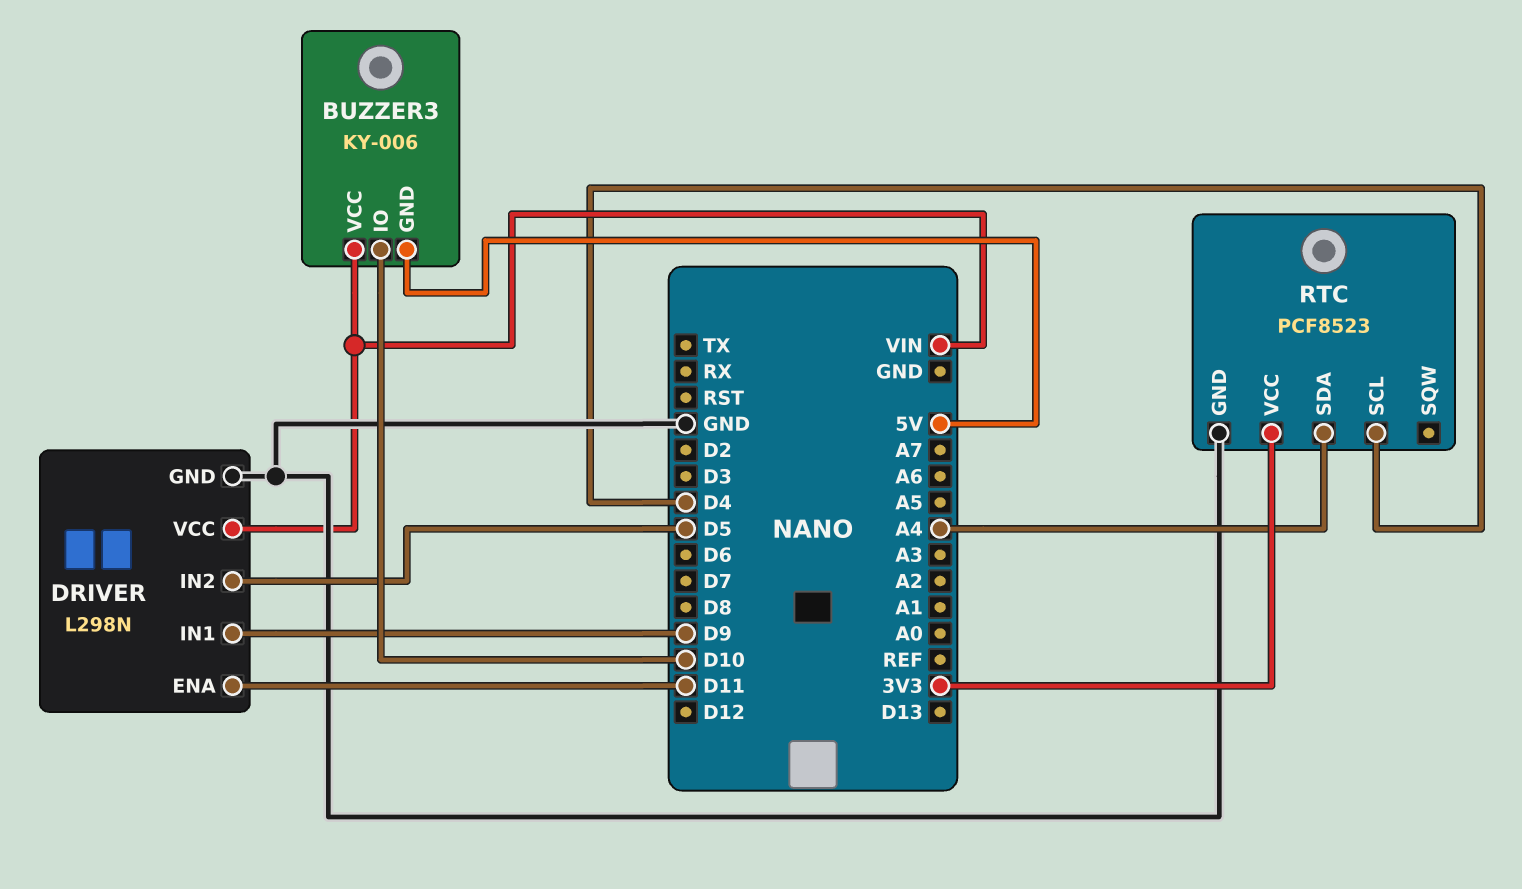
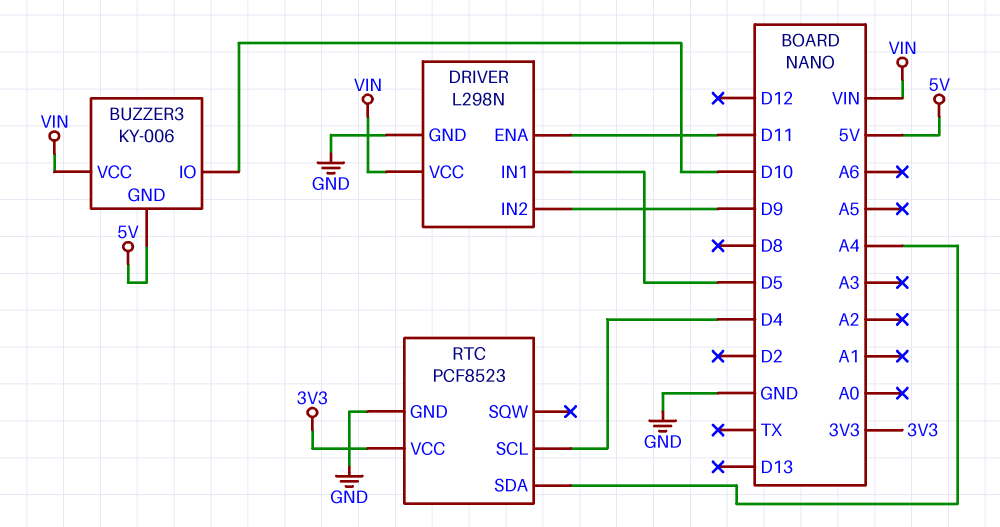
DRIVER pin IN1: D9 -> D5
DRIVER pin IN2: D5 -> D9

